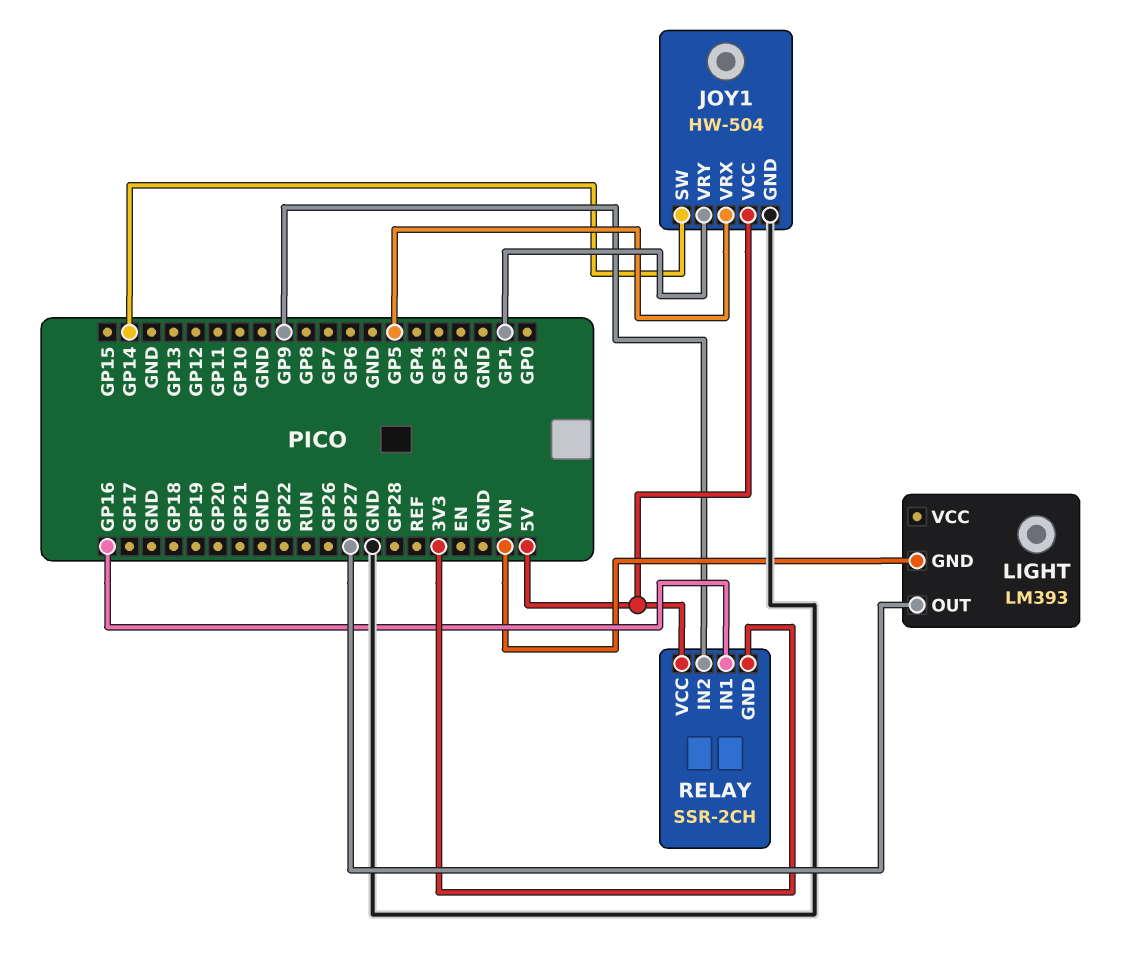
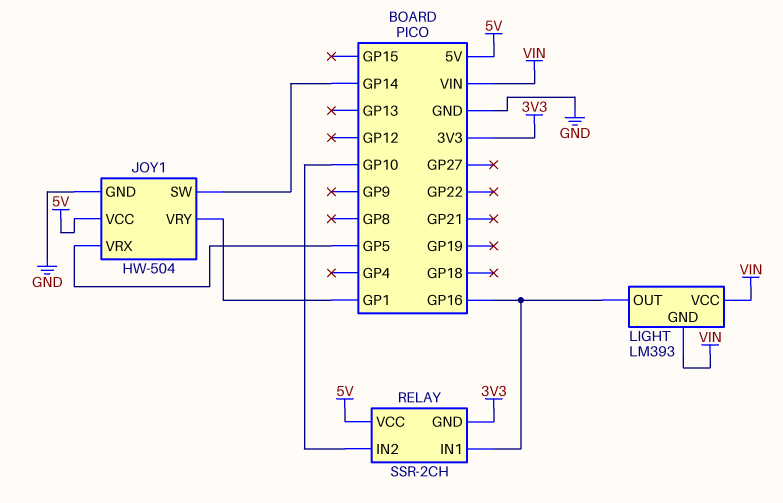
LIGHT pin OUT: GP27 -> GP16
LIGHT pin VCC: none -> VIN
RELAY pin IN2: GP9 -> GP10

